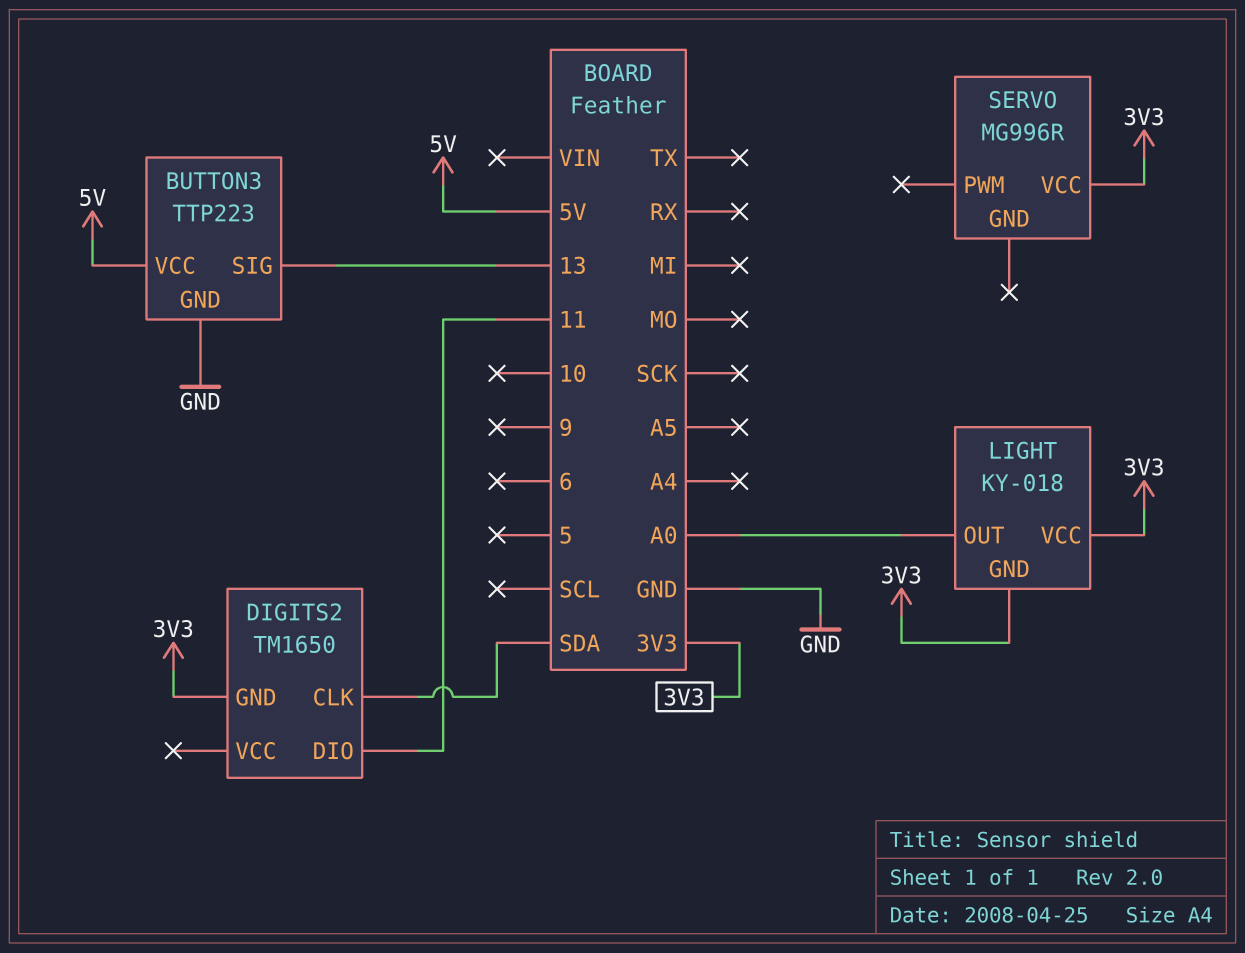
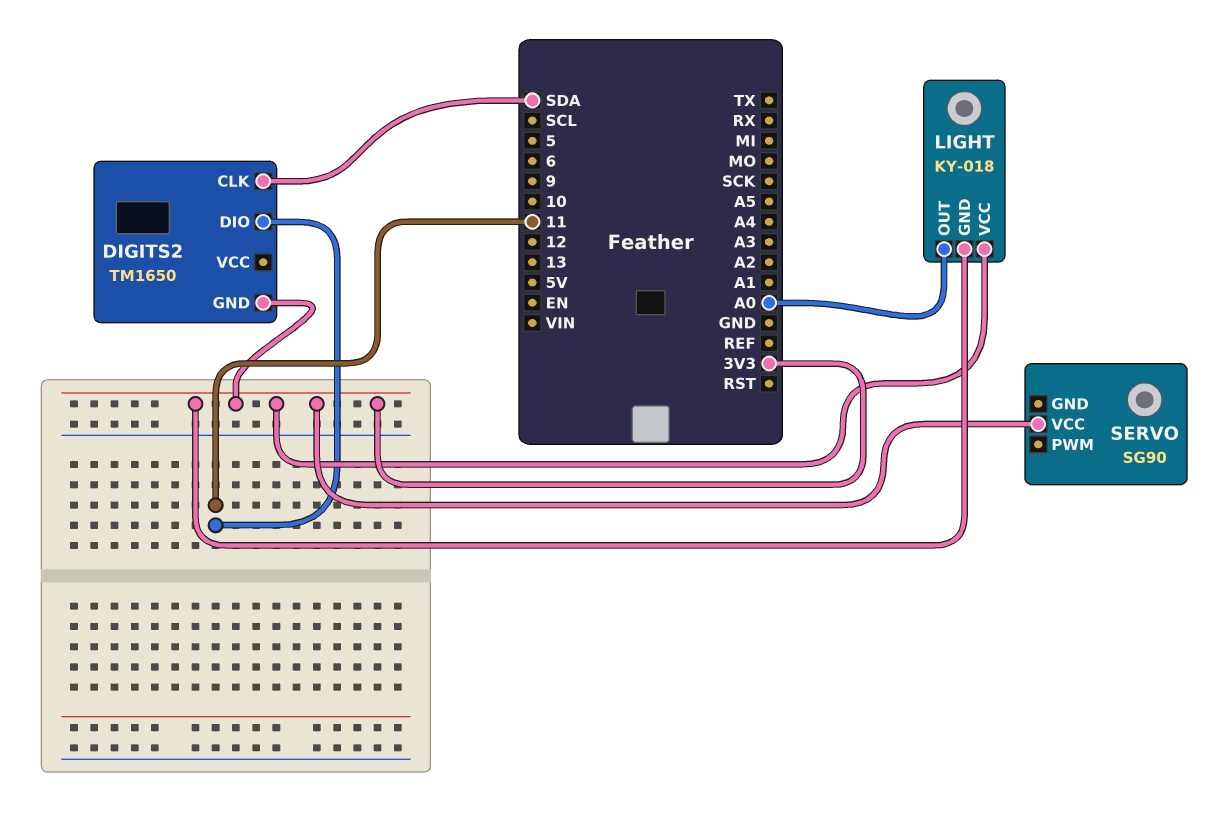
BUTTON3: TTP223 -> none
BUTTON3 pin GND: GND -> none
BUTTON3 pin SIG: 13 -> none
BUTTON3 pin VCC: 5V -> none
SERVO: MG996R -> SG90

